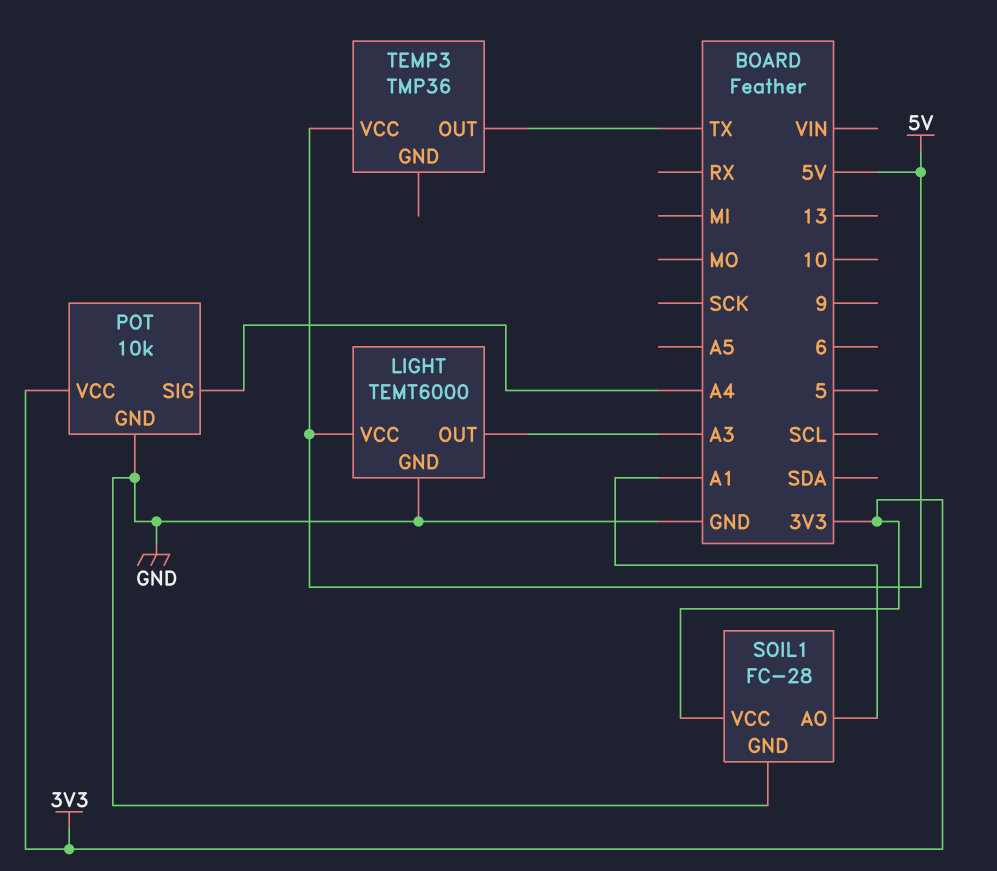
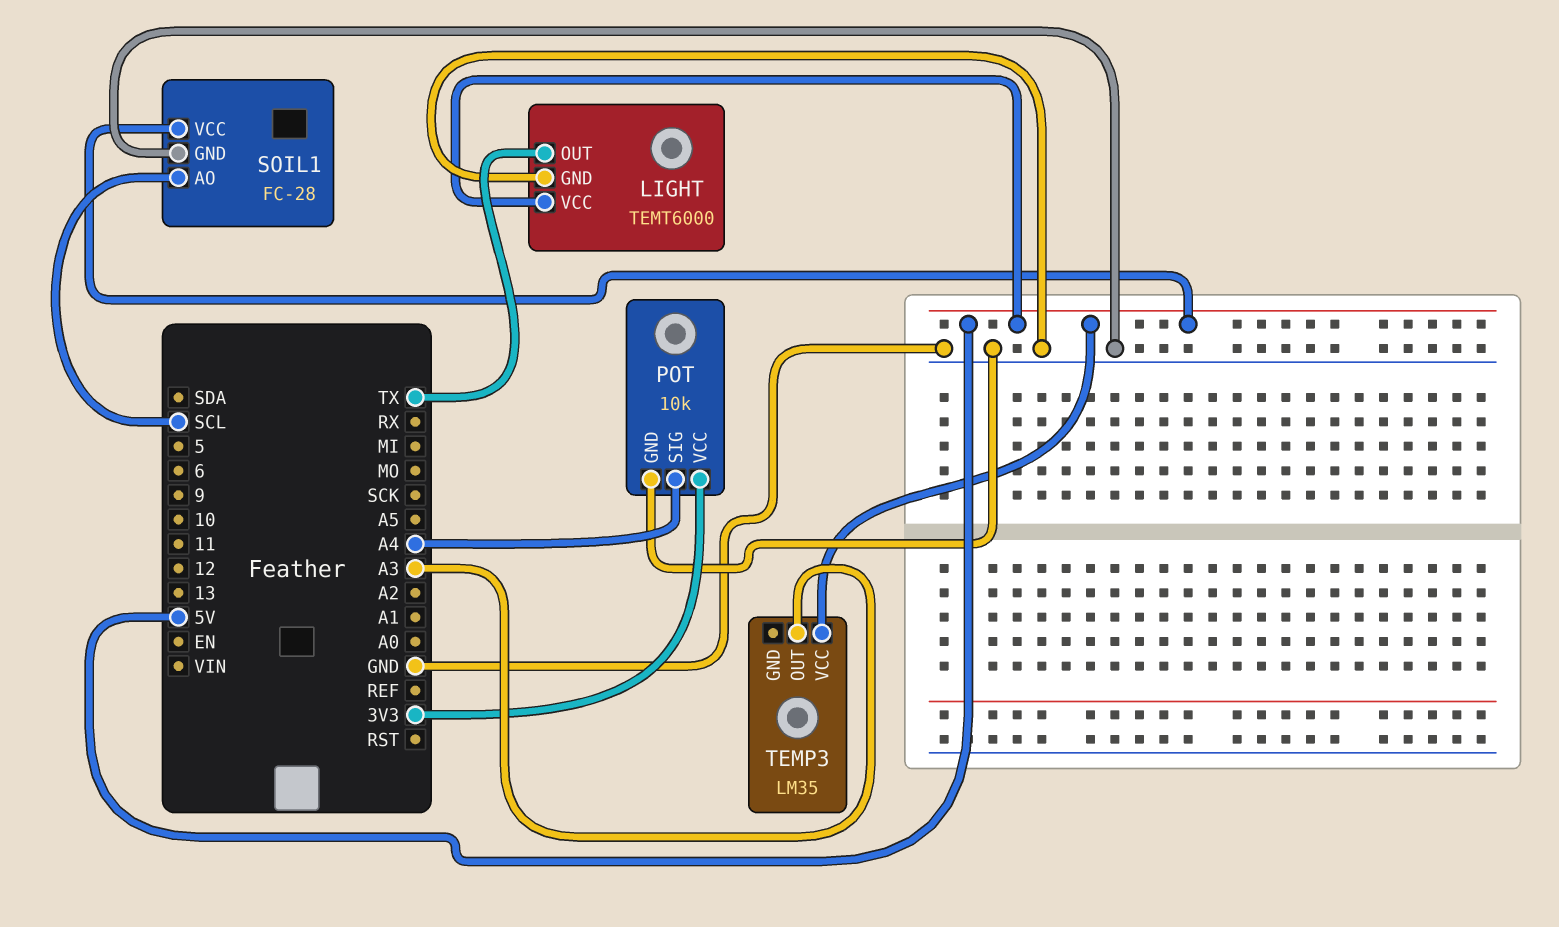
LIGHT pin OUT: A3 -> TX
SOIL1 pin AO: A1 -> SCL
SOIL1 pin VCC: 3V3 -> 5V
TEMP3: TMP36 -> LM35
TEMP3 pin OUT: TX -> A3

